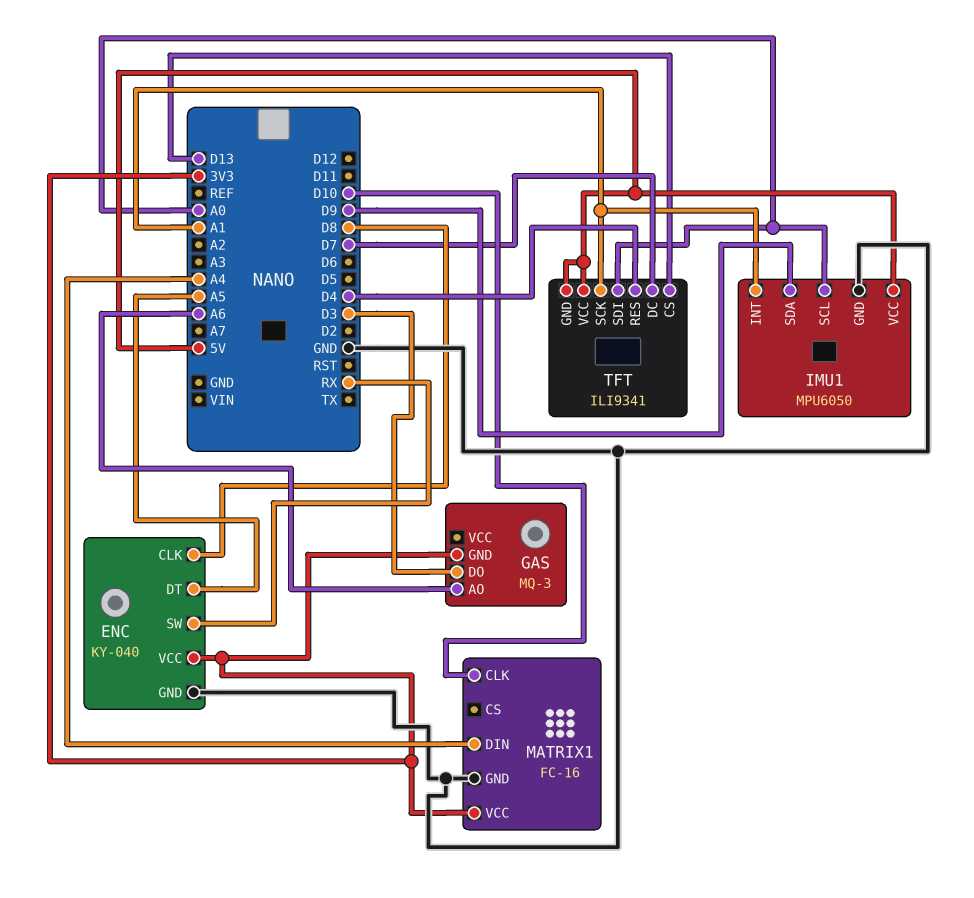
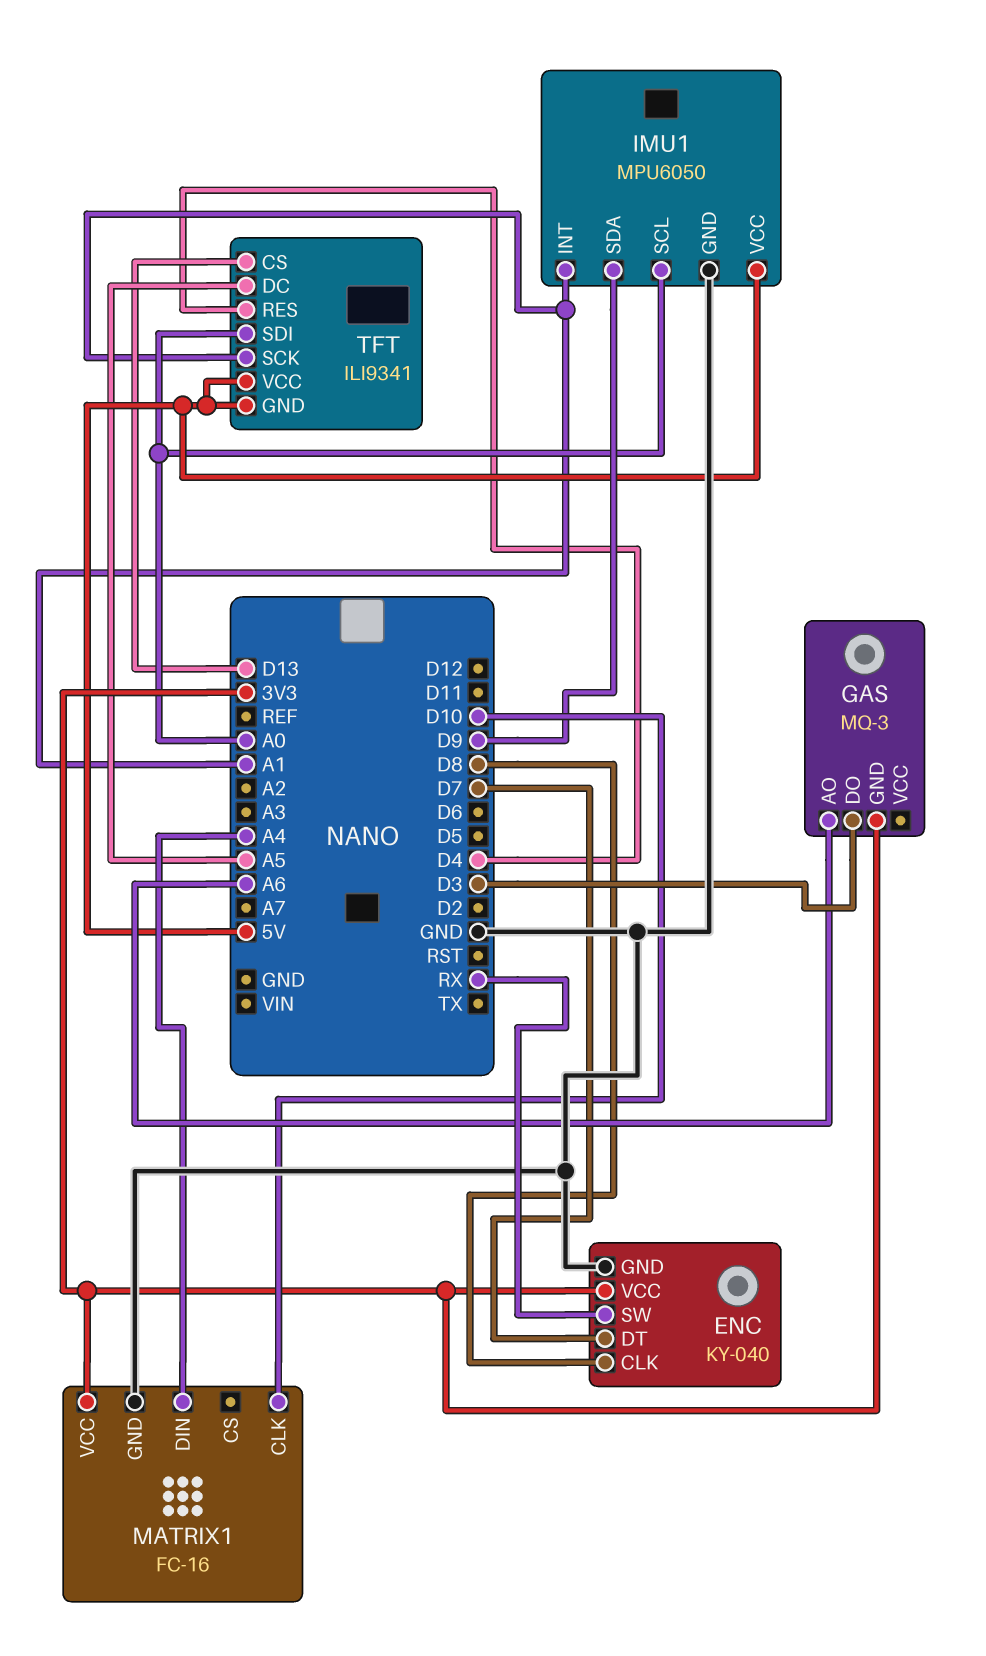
ENC pin DT: A5 -> D7
TFT pin DC: D7 -> A5

